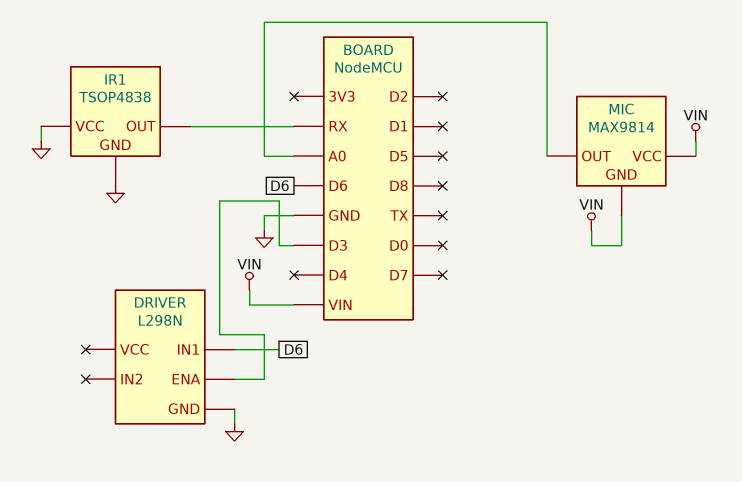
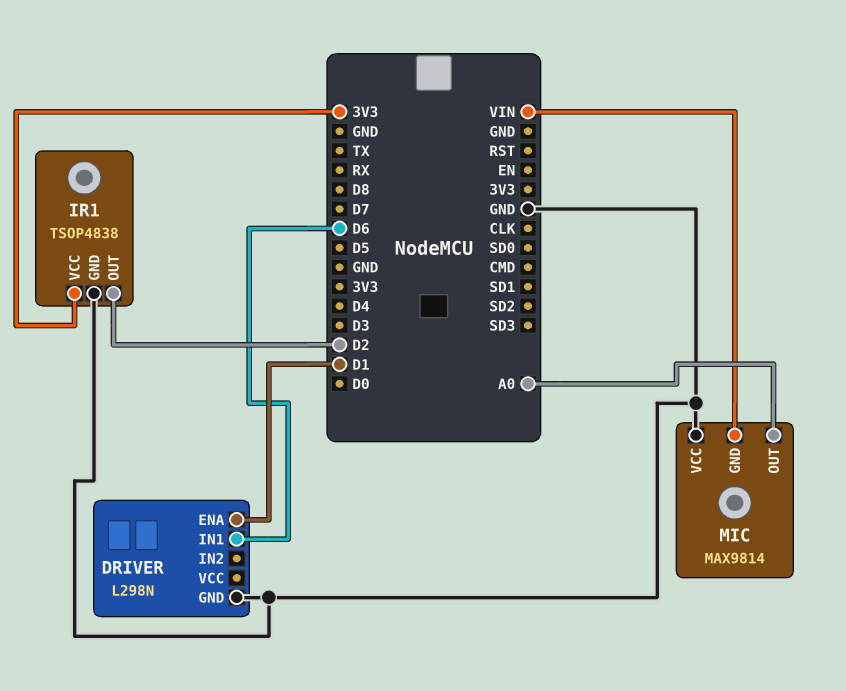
DRIVER pin ENA: D3 -> D1
IR1 pin OUT: RX -> D2
IR1 pin VCC: GND -> 3V3
MIC pin VCC: VIN -> GND

